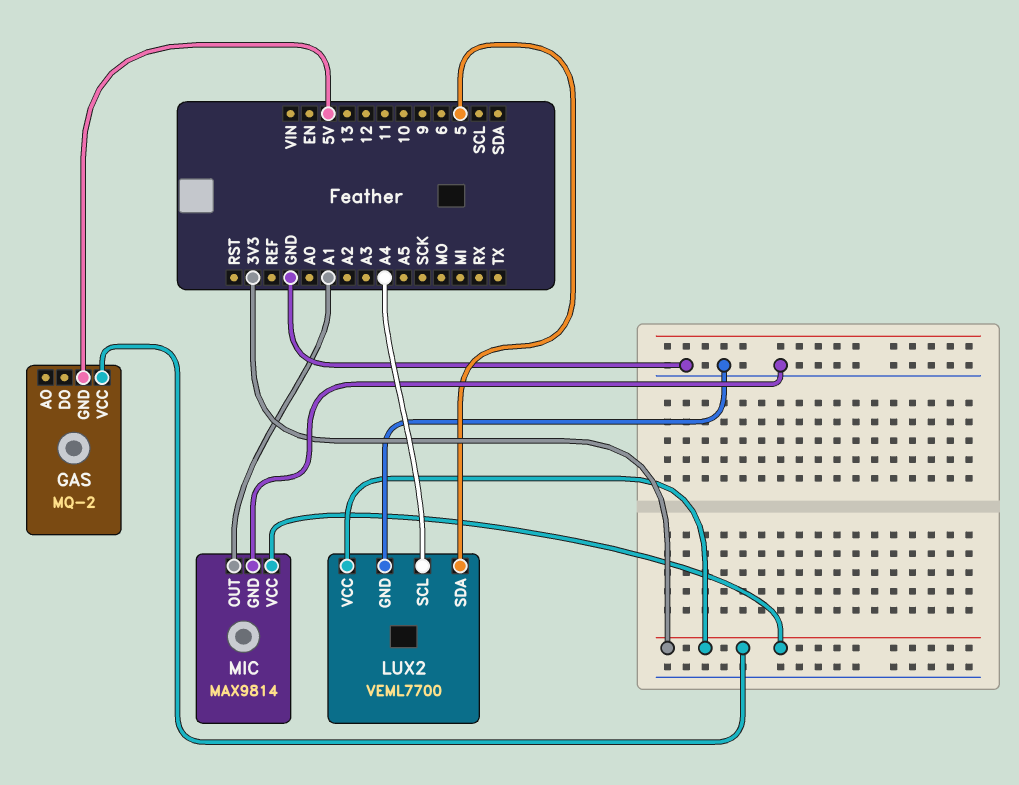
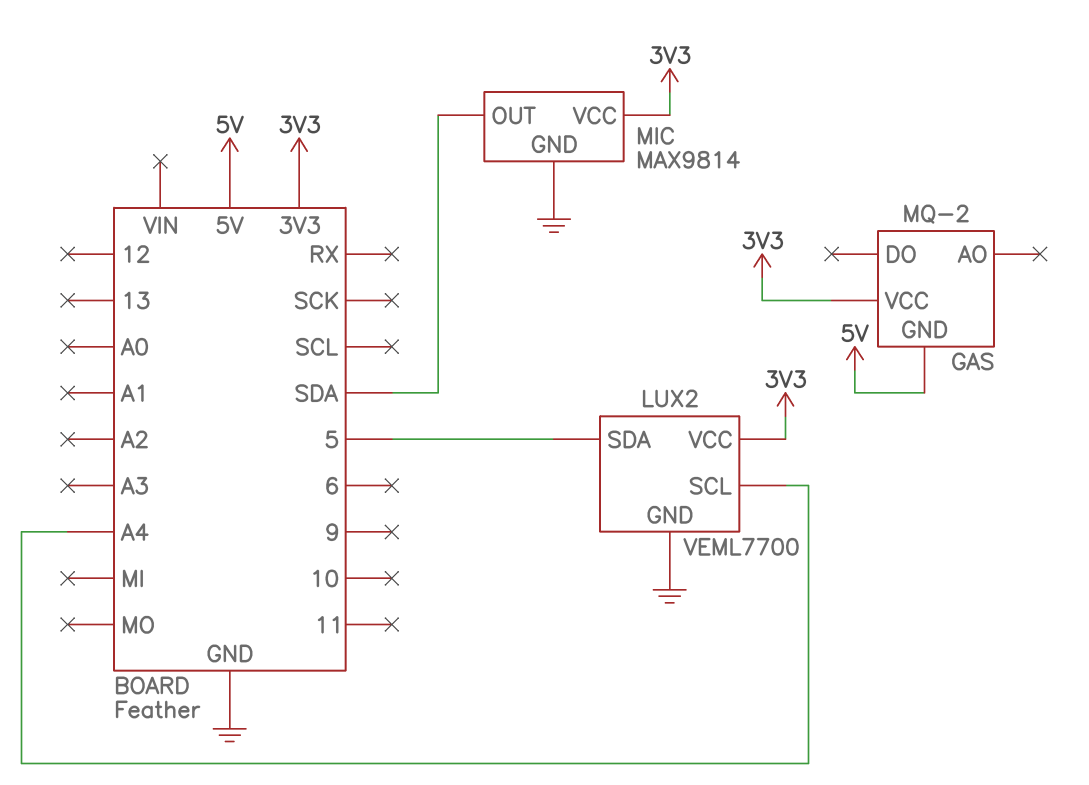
MIC pin OUT: A1 -> SDA

